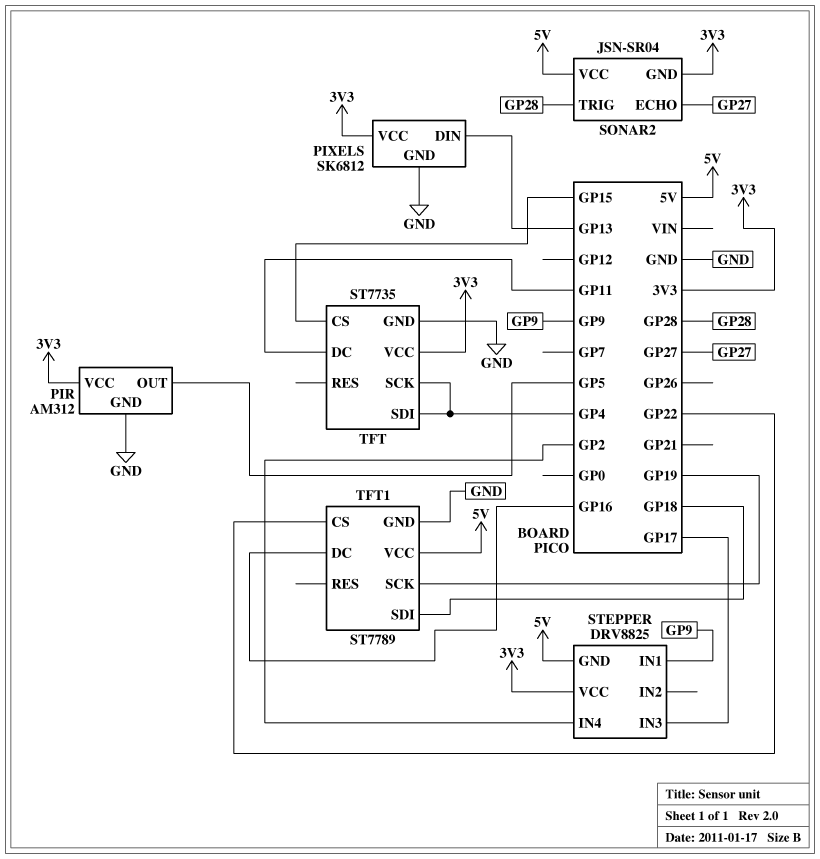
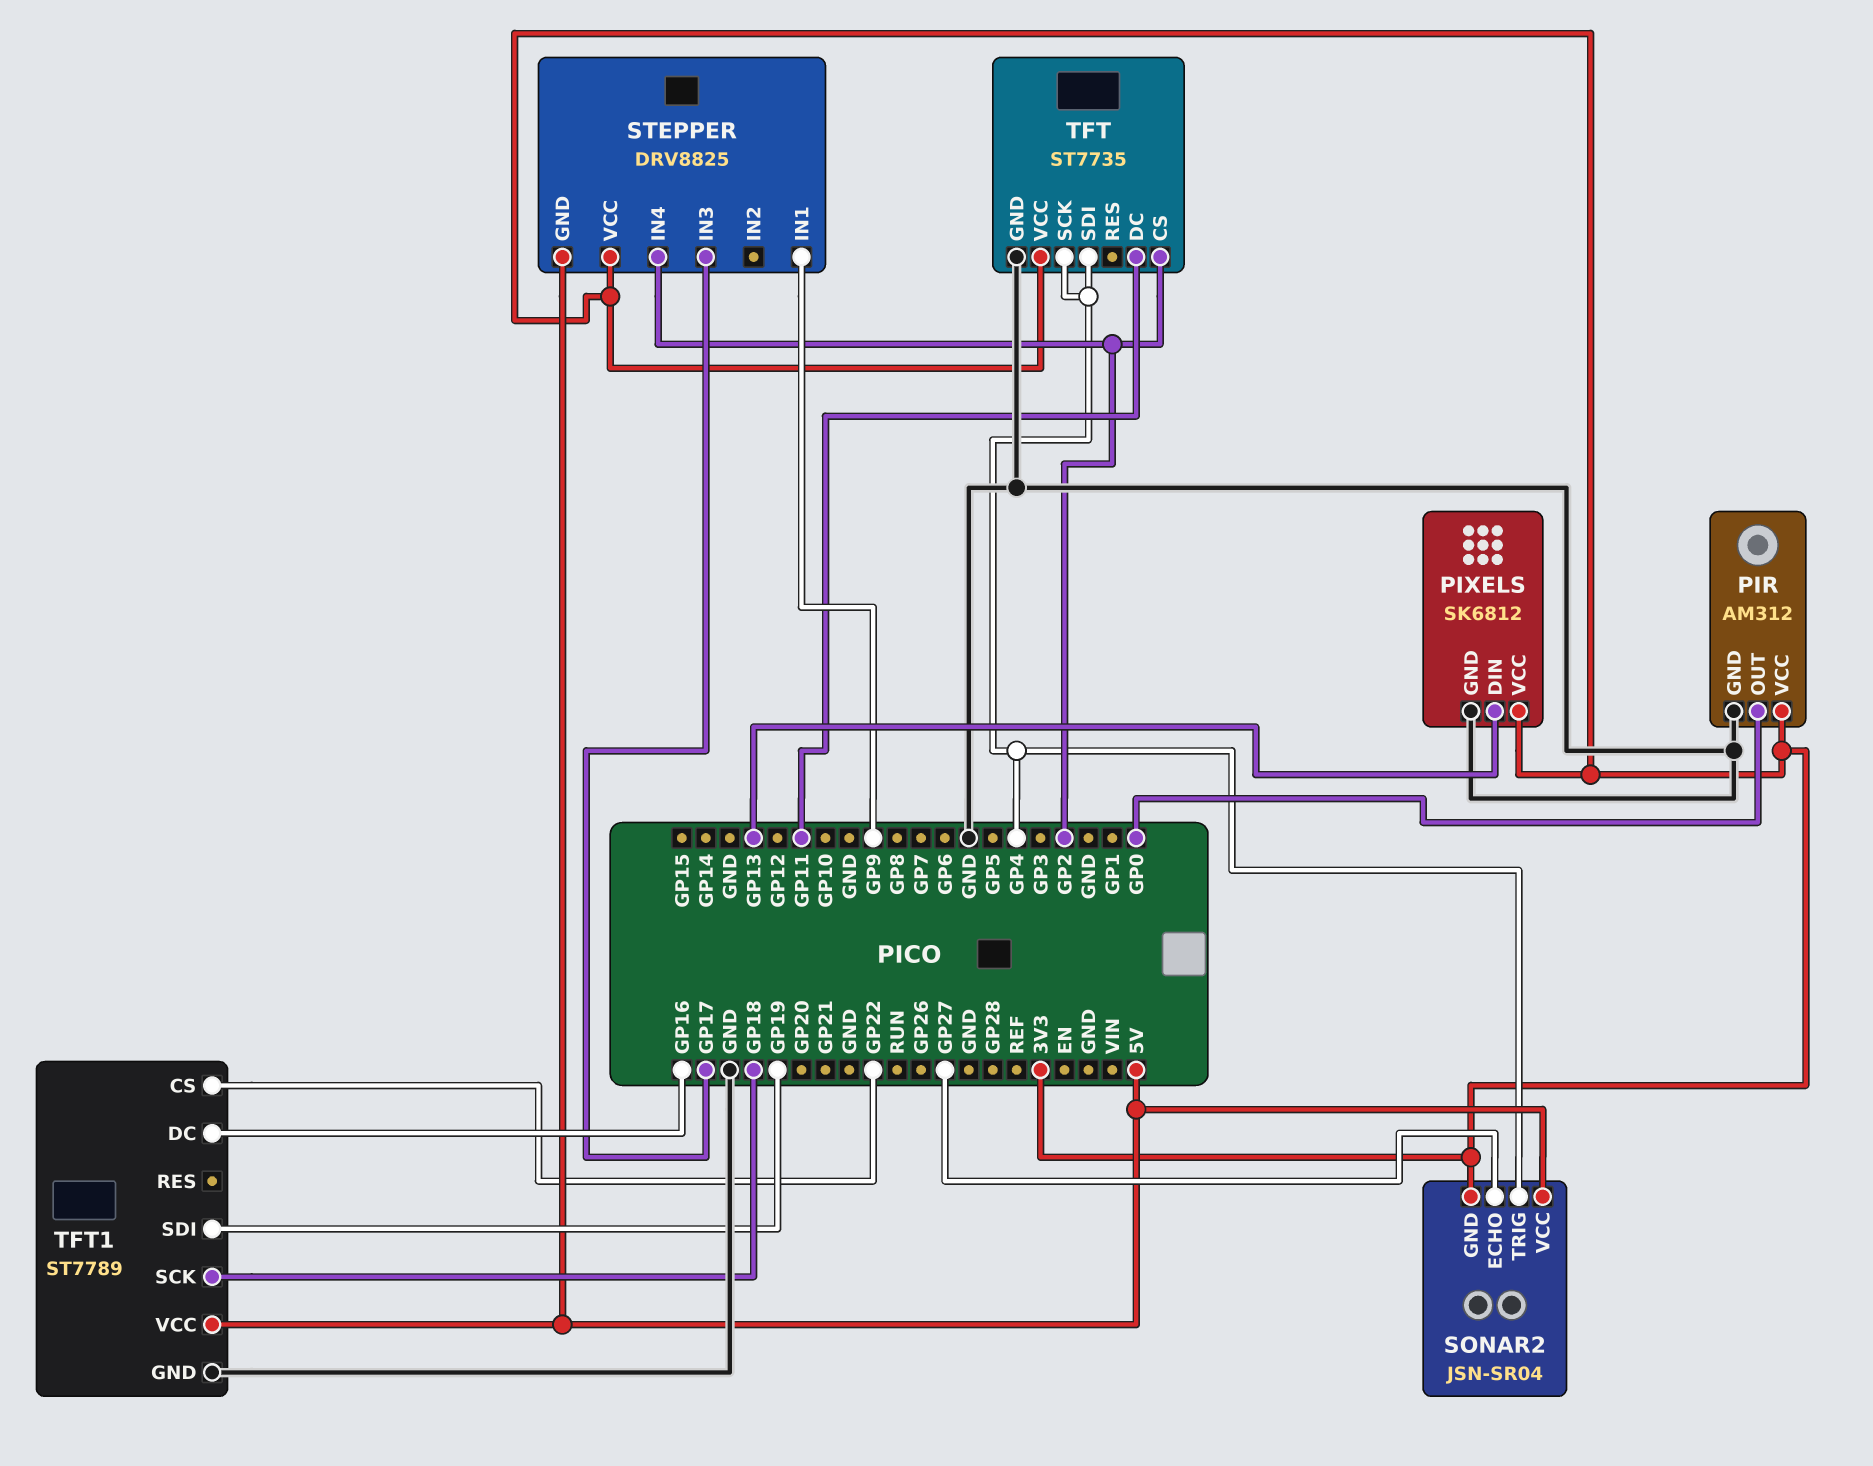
PIR pin OUT: GP5 -> GP0
SONAR2 pin TRIG: GP28 -> GP4
TFT pin CS: GP15 -> GP2
TFT1 pin SCK: GP19 -> GP18
TFT1 pin SDI: GP18 -> GP19

